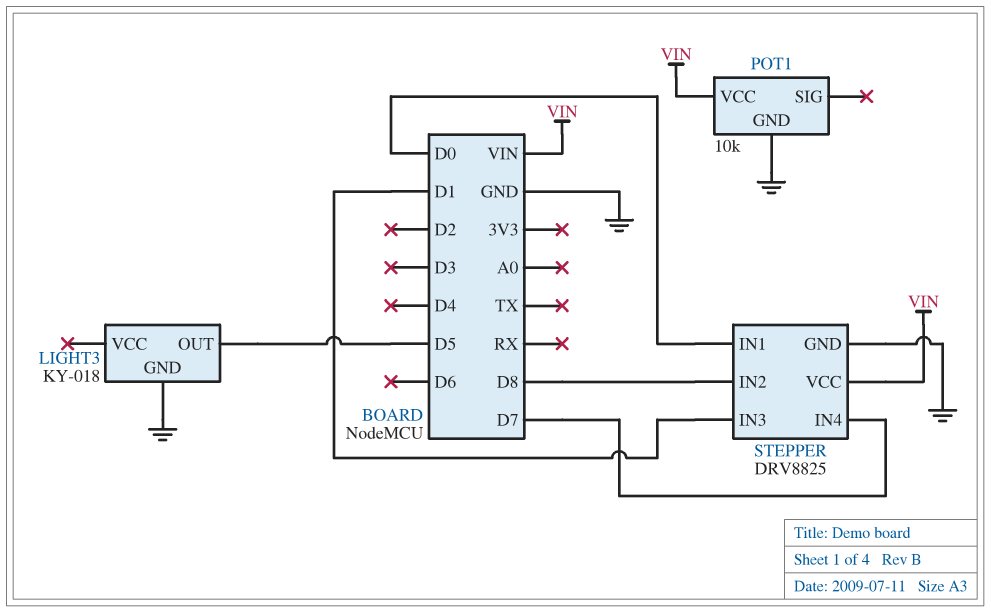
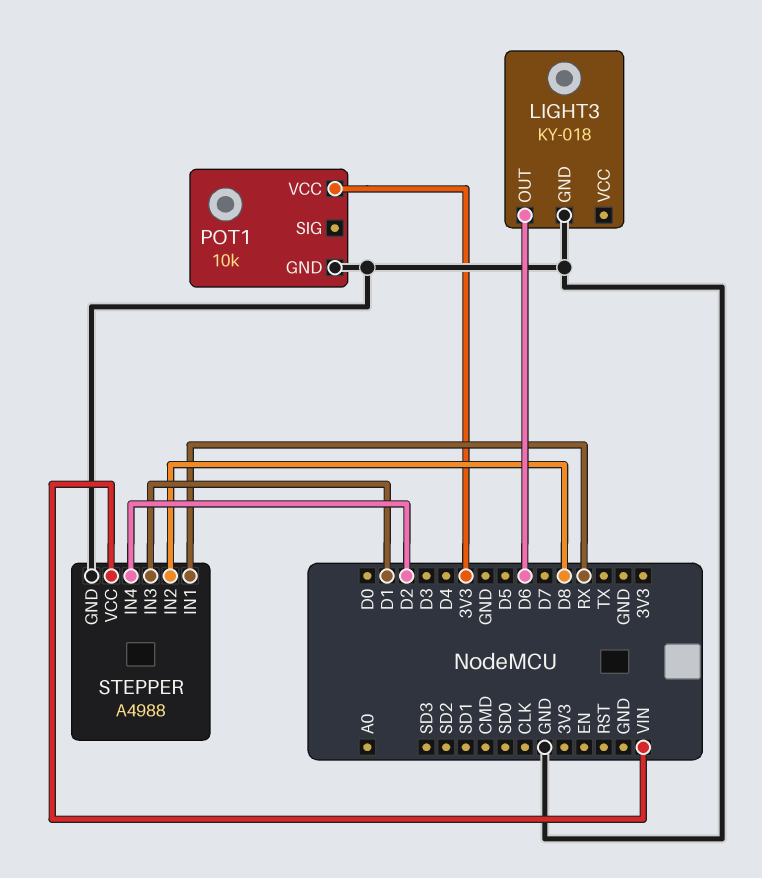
LIGHT3 pin OUT: D5 -> D6
POT1 pin VCC: VIN -> 3V3
STEPPER: DRV8825 -> A4988
STEPPER pin IN1: D0 -> RX
STEPPER pin IN4: D7 -> D2

